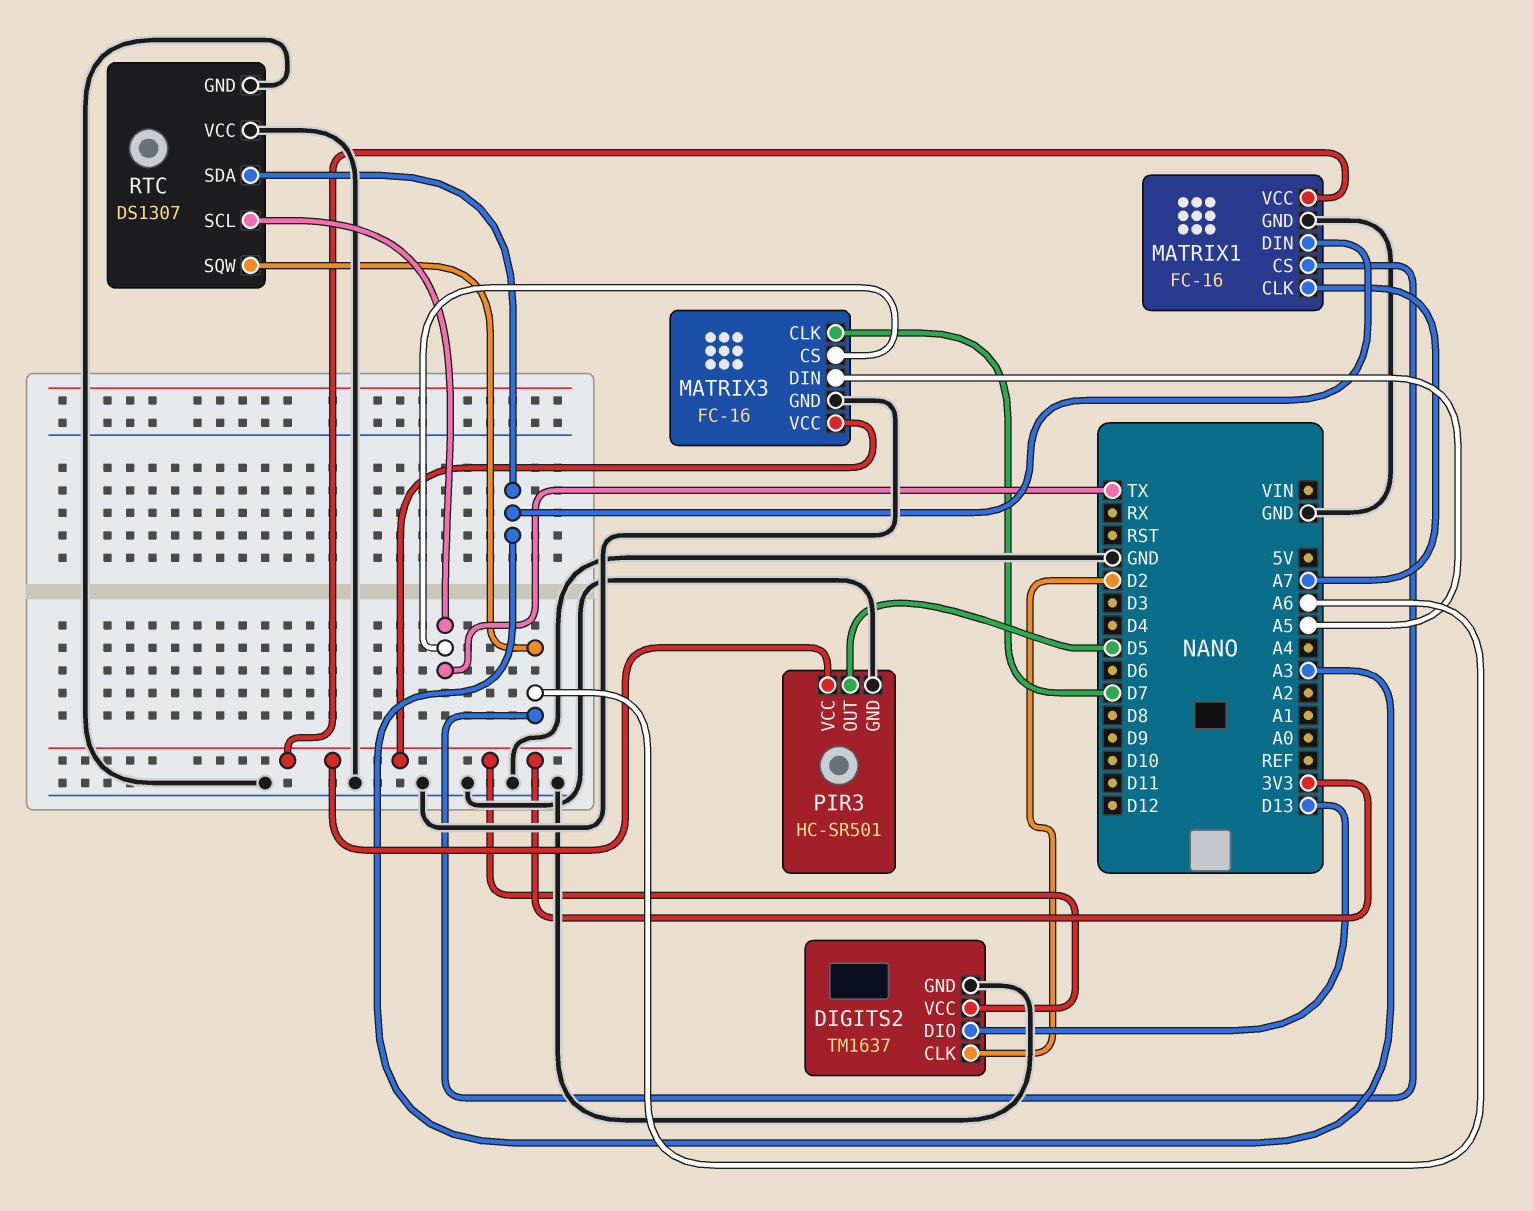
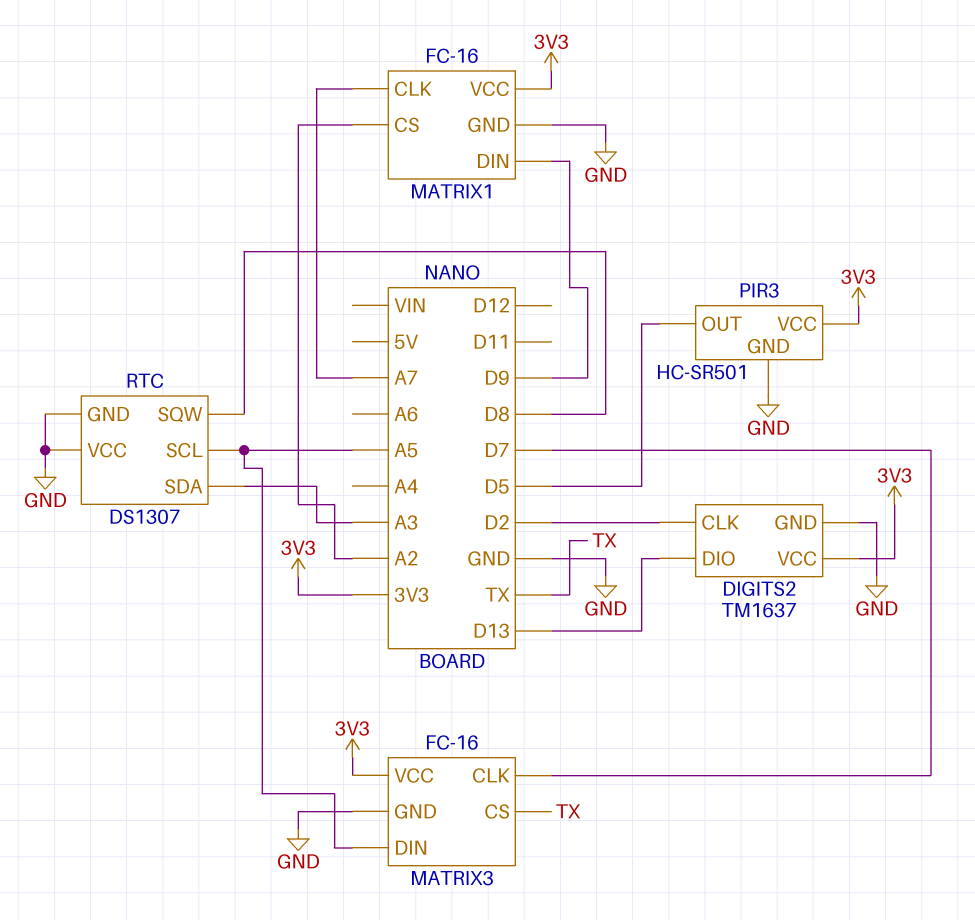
MATRIX1 pin CS: A6 -> A2
MATRIX1 pin DIN: A3 -> D9
RTC pin SCL: TX -> A5
RTC pin SQW: A6 -> D8

